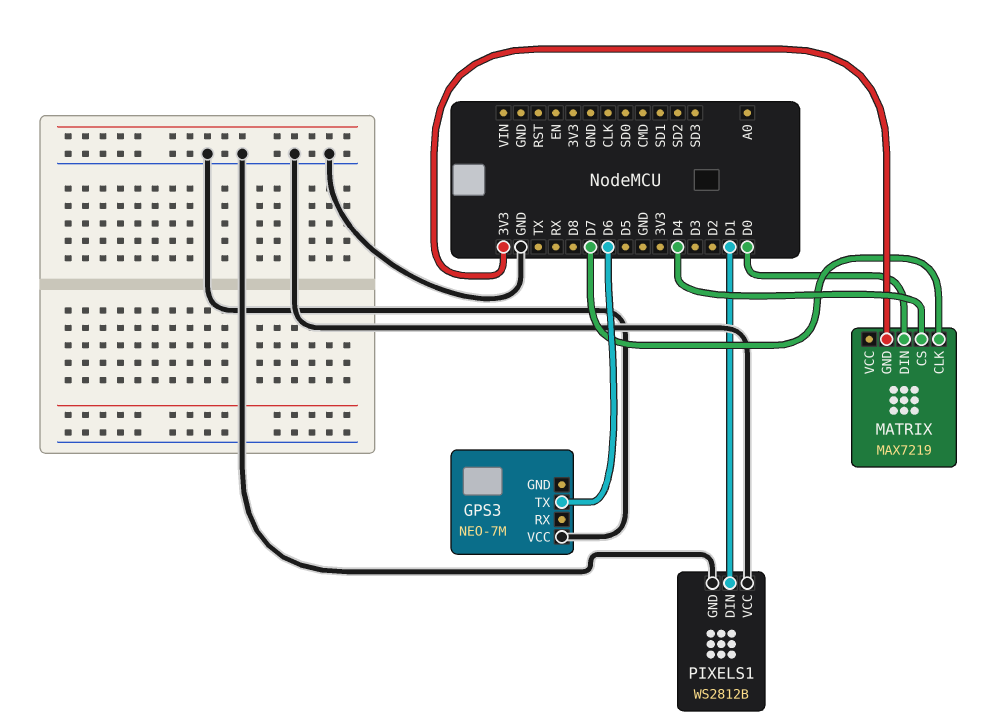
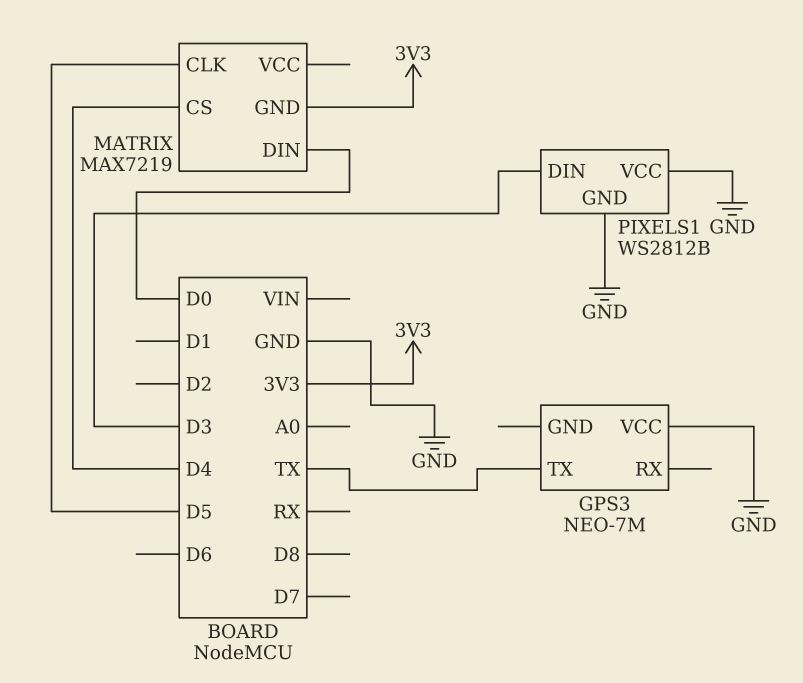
GPS3 pin TX: D6 -> TX
MATRIX pin CLK: D7 -> D5
PIXELS1 pin DIN: D1 -> D3

